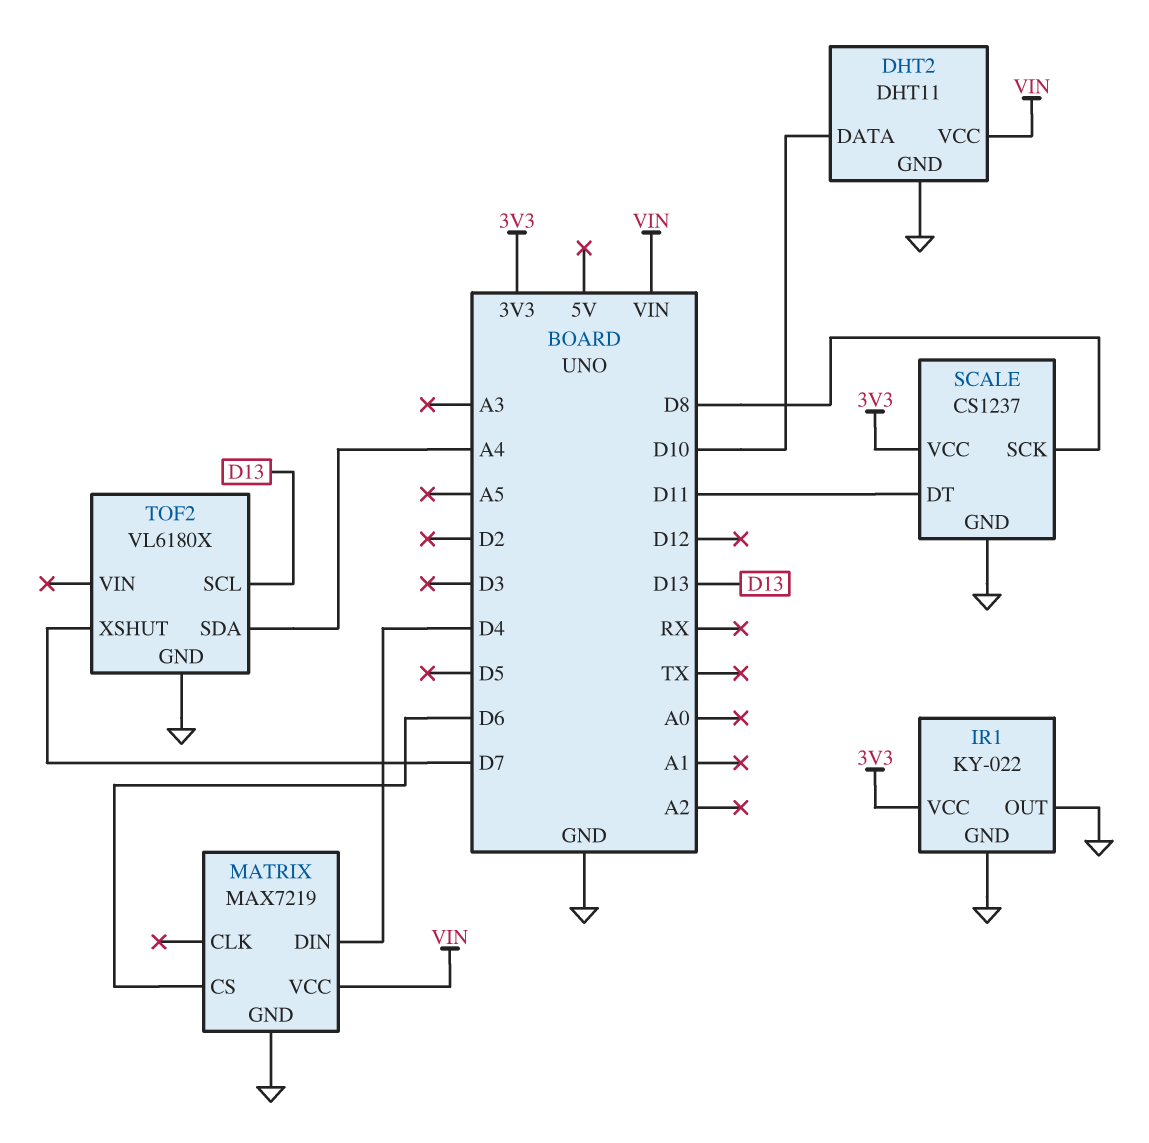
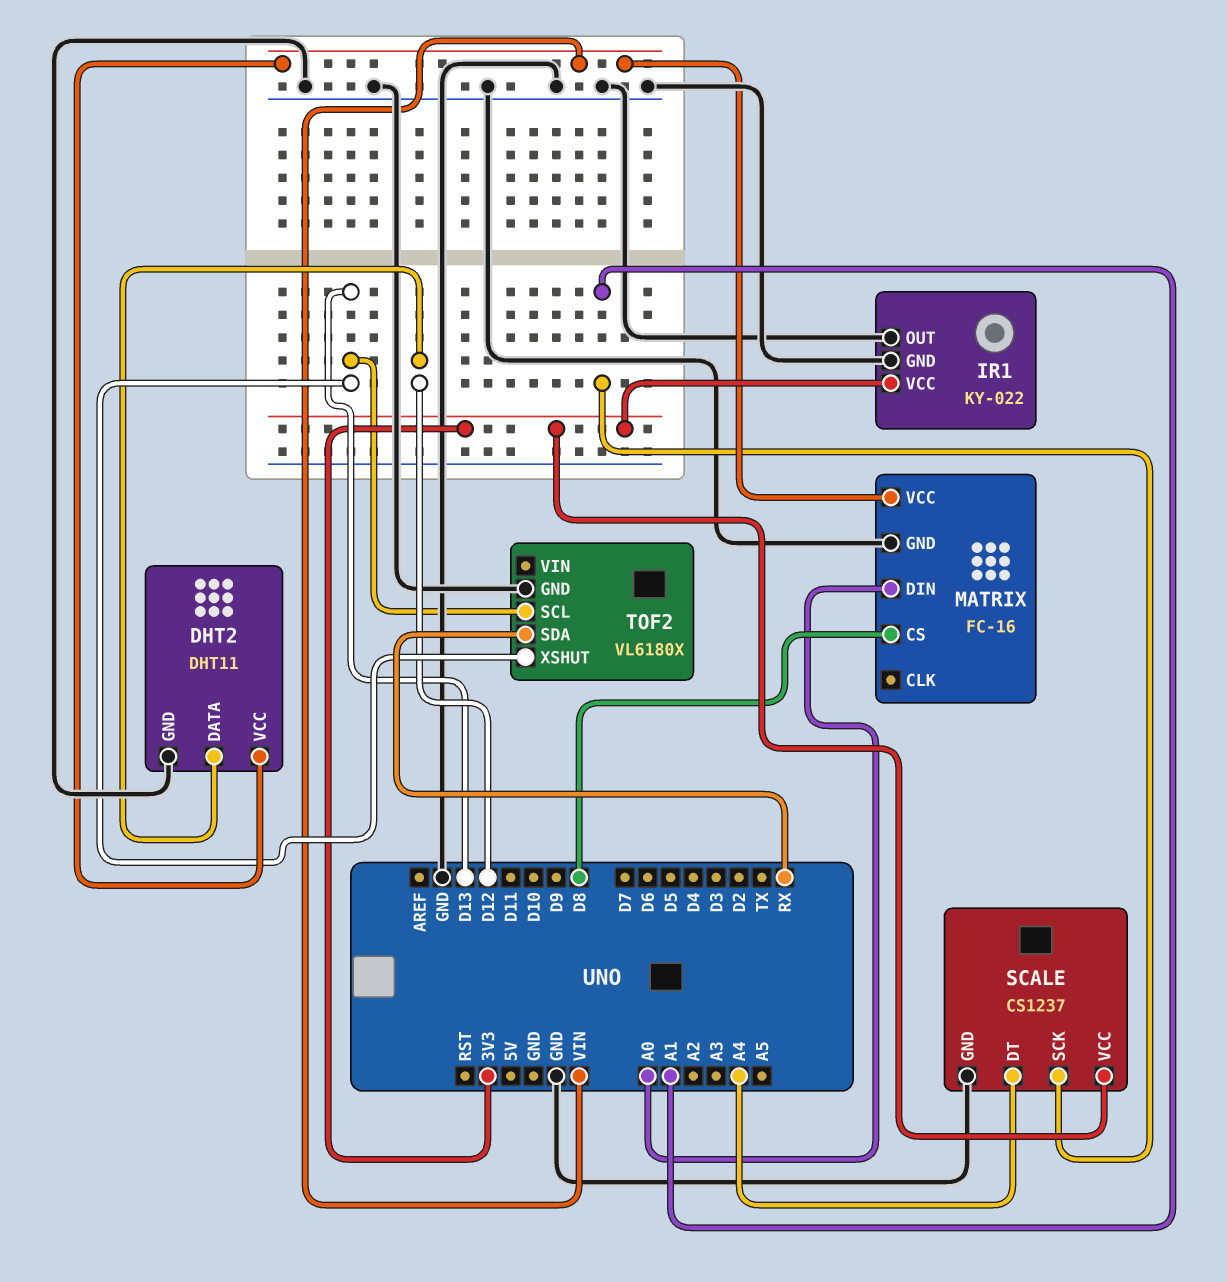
DHT2 pin DATA: D10 -> D12
MATRIX: MAX7219 -> FC-16
MATRIX pin CS: D6 -> D8
MATRIX pin DIN: D4 -> A0
SCALE pin DT: D11 -> A4
SCALE pin SCK: D8 -> A1
TOF2 pin SDA: A4 -> RX
TOF2 pin XSHUT: D7 -> D13

